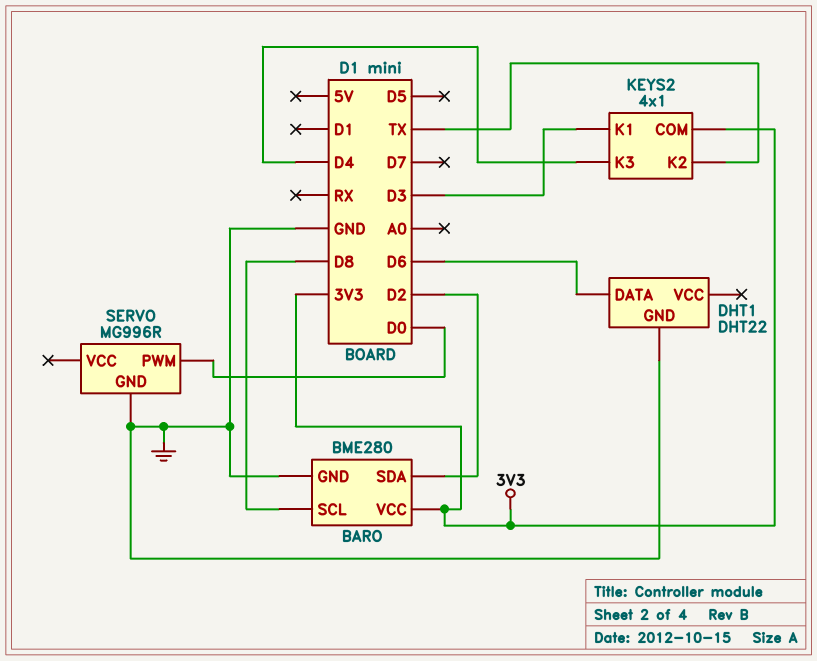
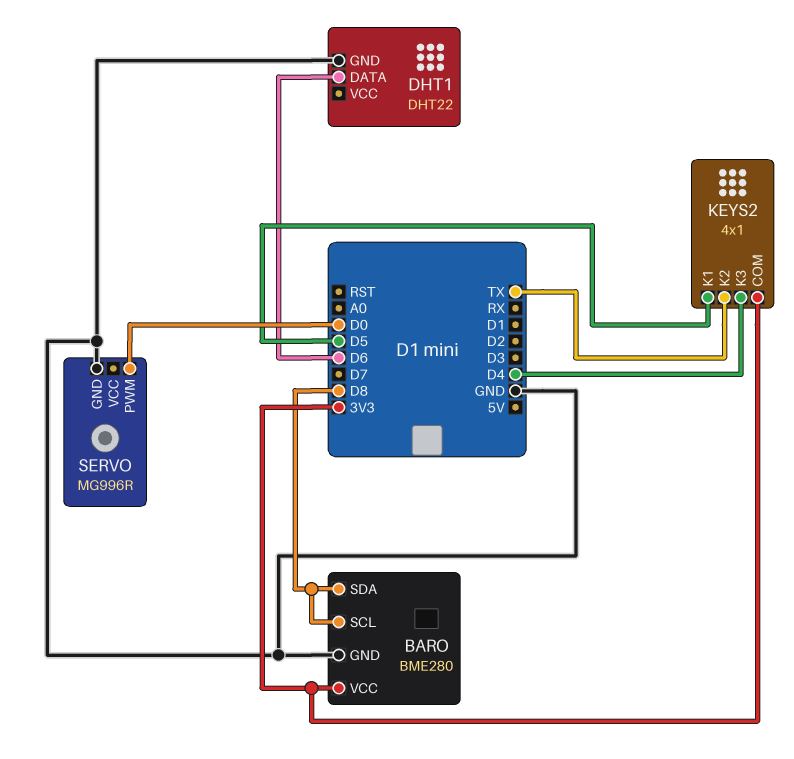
BARO pin SDA: D2 -> D8
KEYS2 pin K1: D3 -> D5

